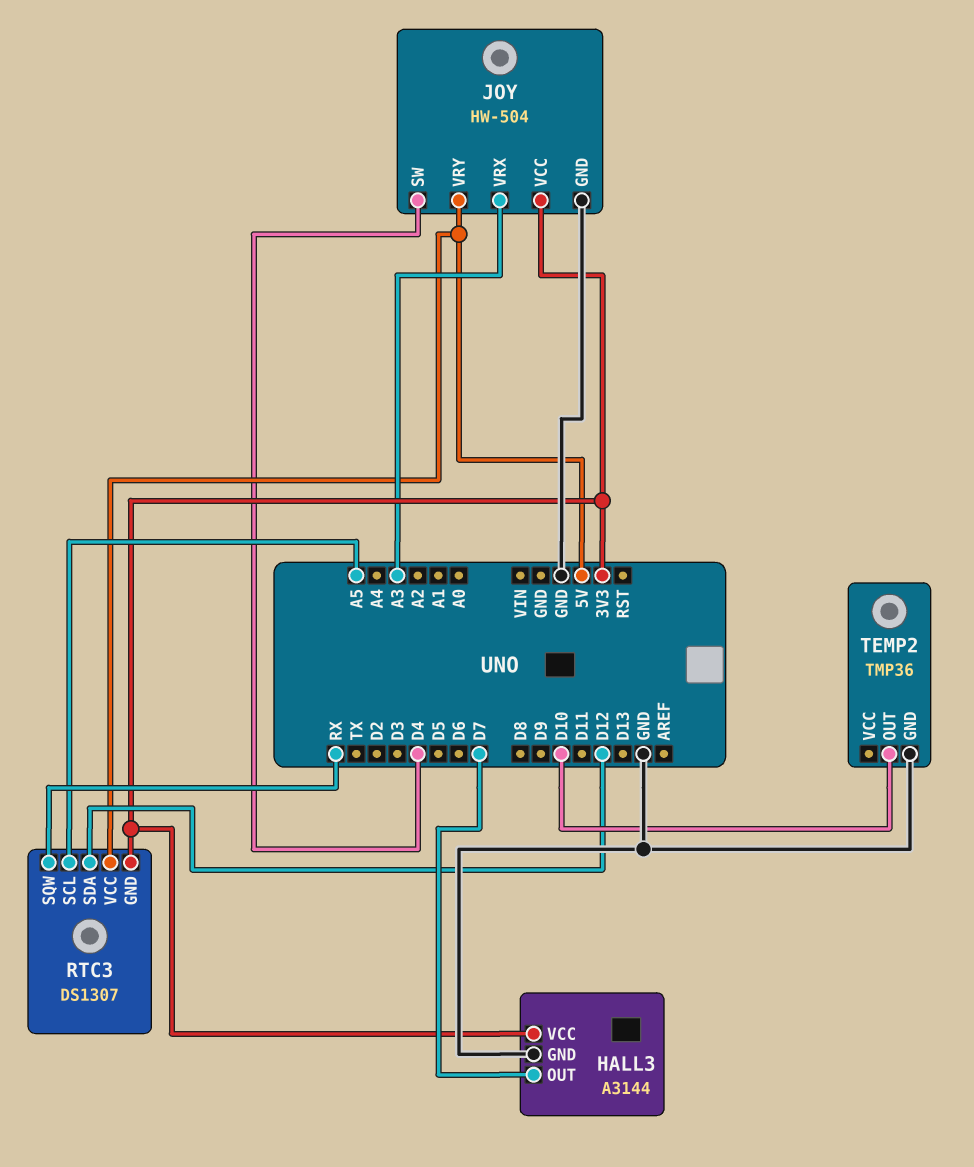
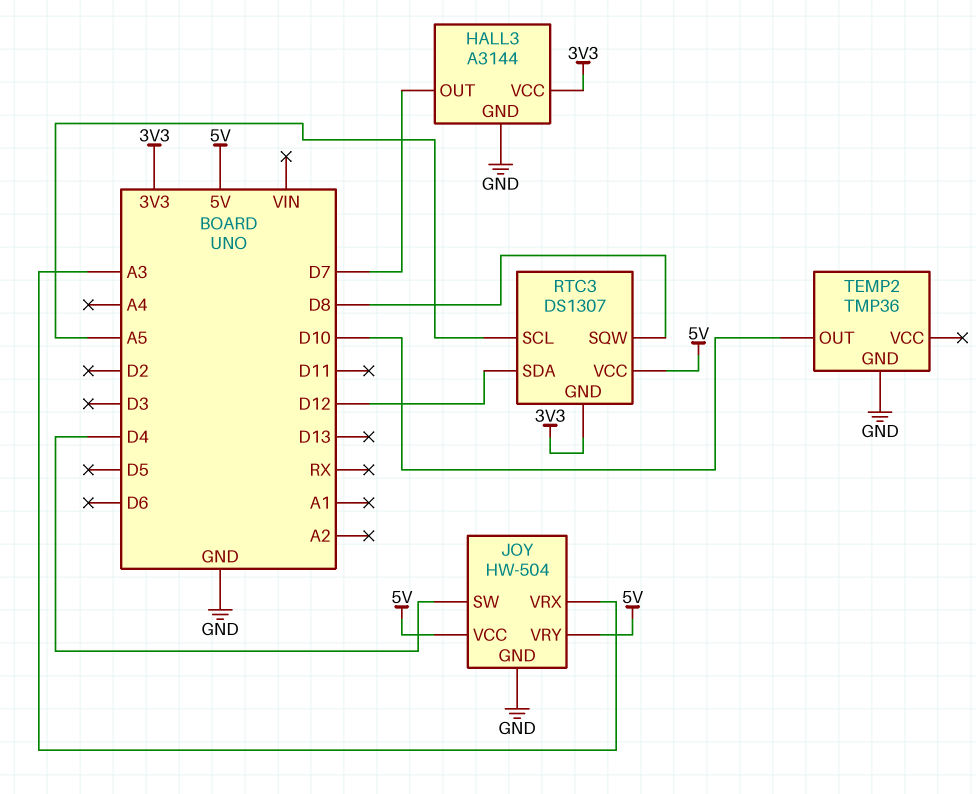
JOY pin VCC: 3V3 -> 5V
RTC3 pin SQW: RX -> D8

